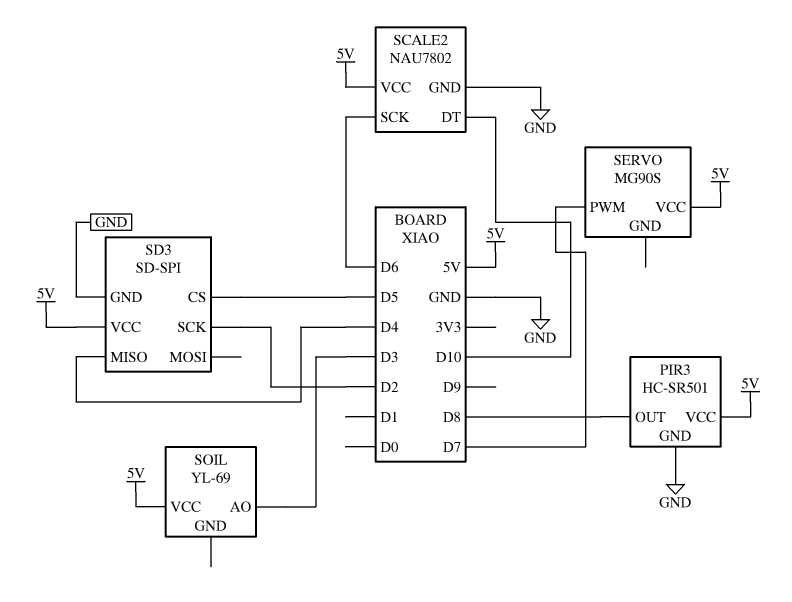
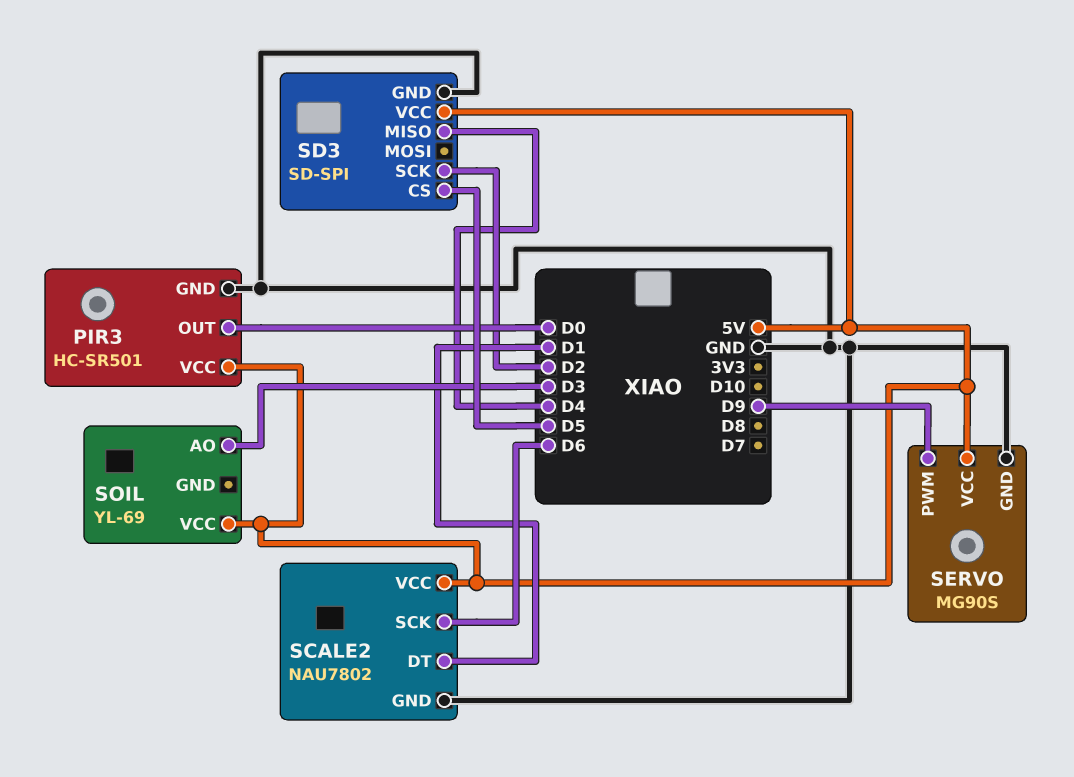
PIR3 pin OUT: D8 -> D0
SCALE2 pin DT: D10 -> D1
SERVO pin GND: none -> GND
SERVO pin PWM: D7 -> D9

